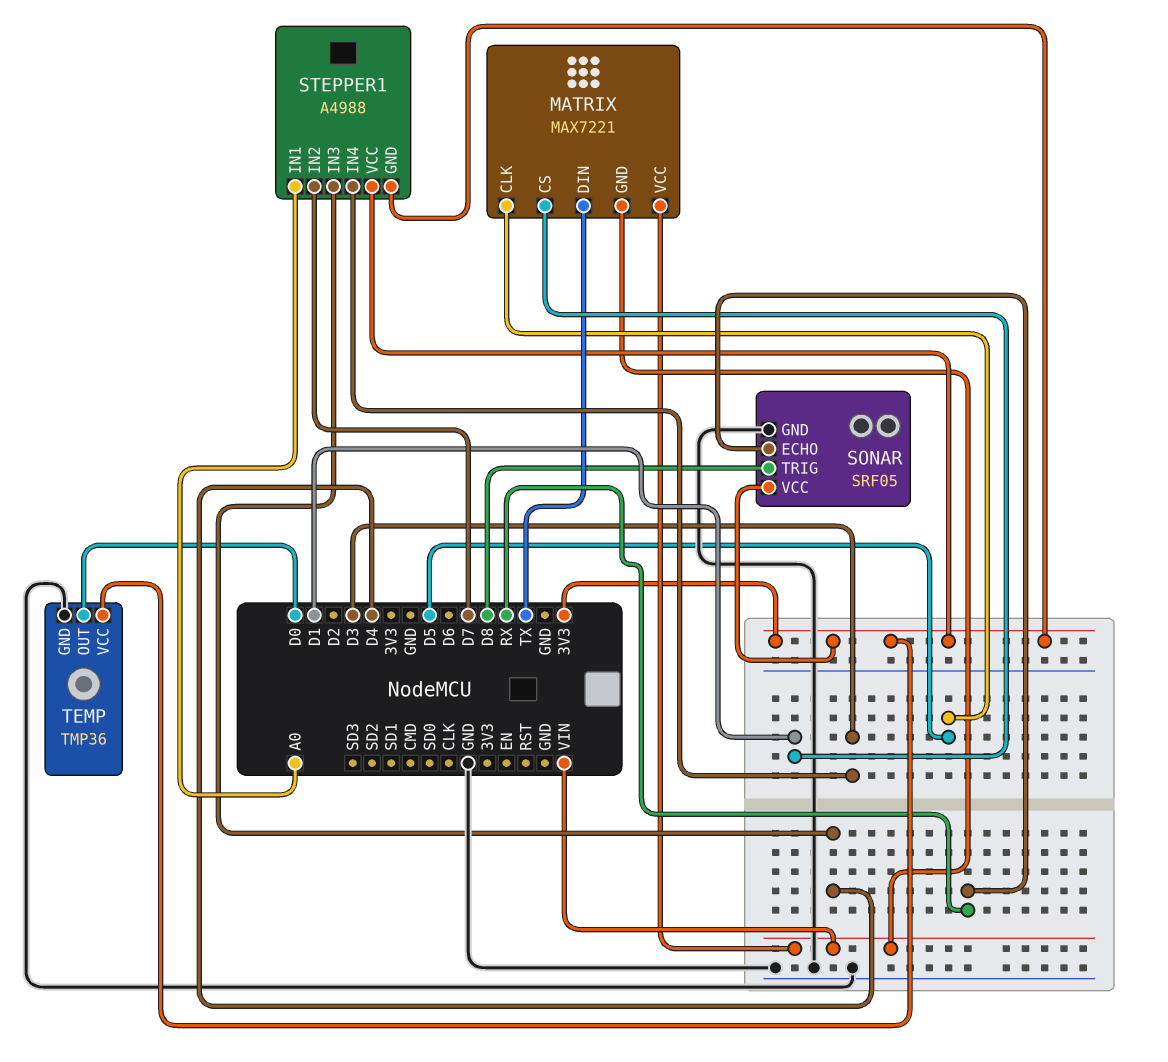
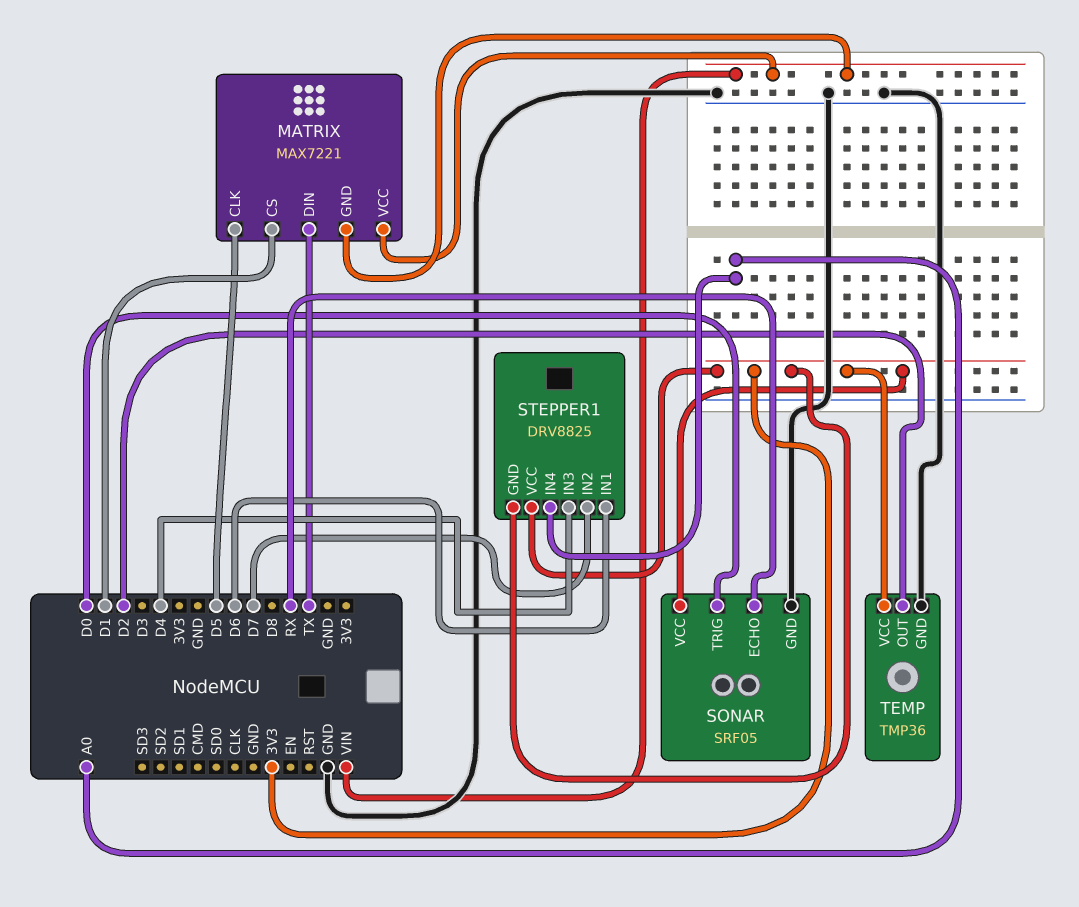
SONAR pin TRIG: D8 -> D0
STEPPER1: A4988 -> DRV8825
STEPPER1 pin IN1: A0 -> D6
STEPPER1 pin IN4: D3 -> A0
TEMP pin OUT: D0 -> D2

